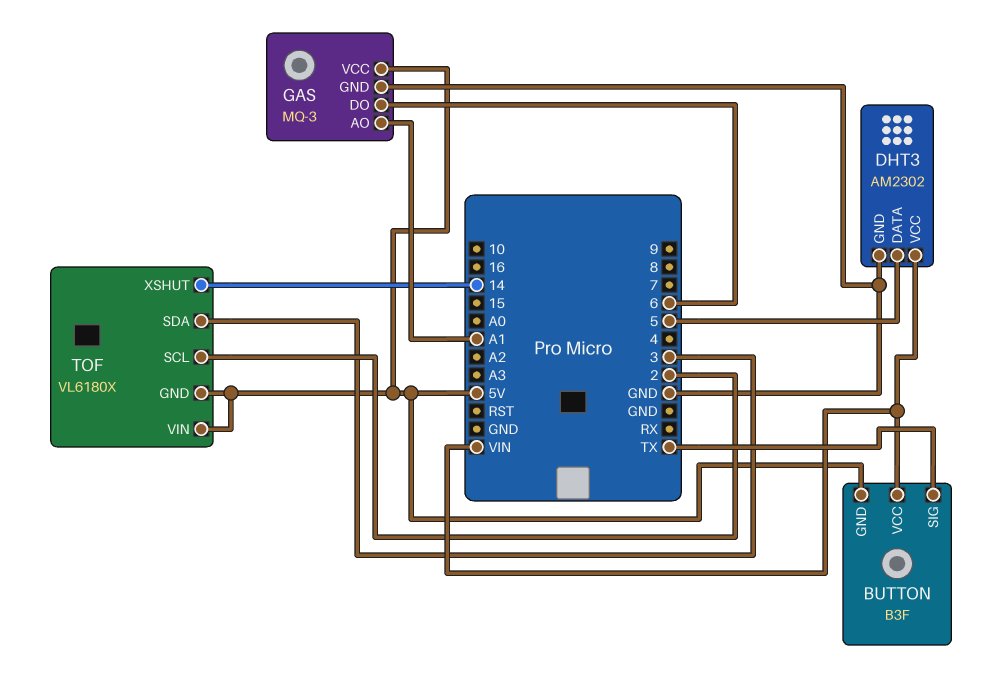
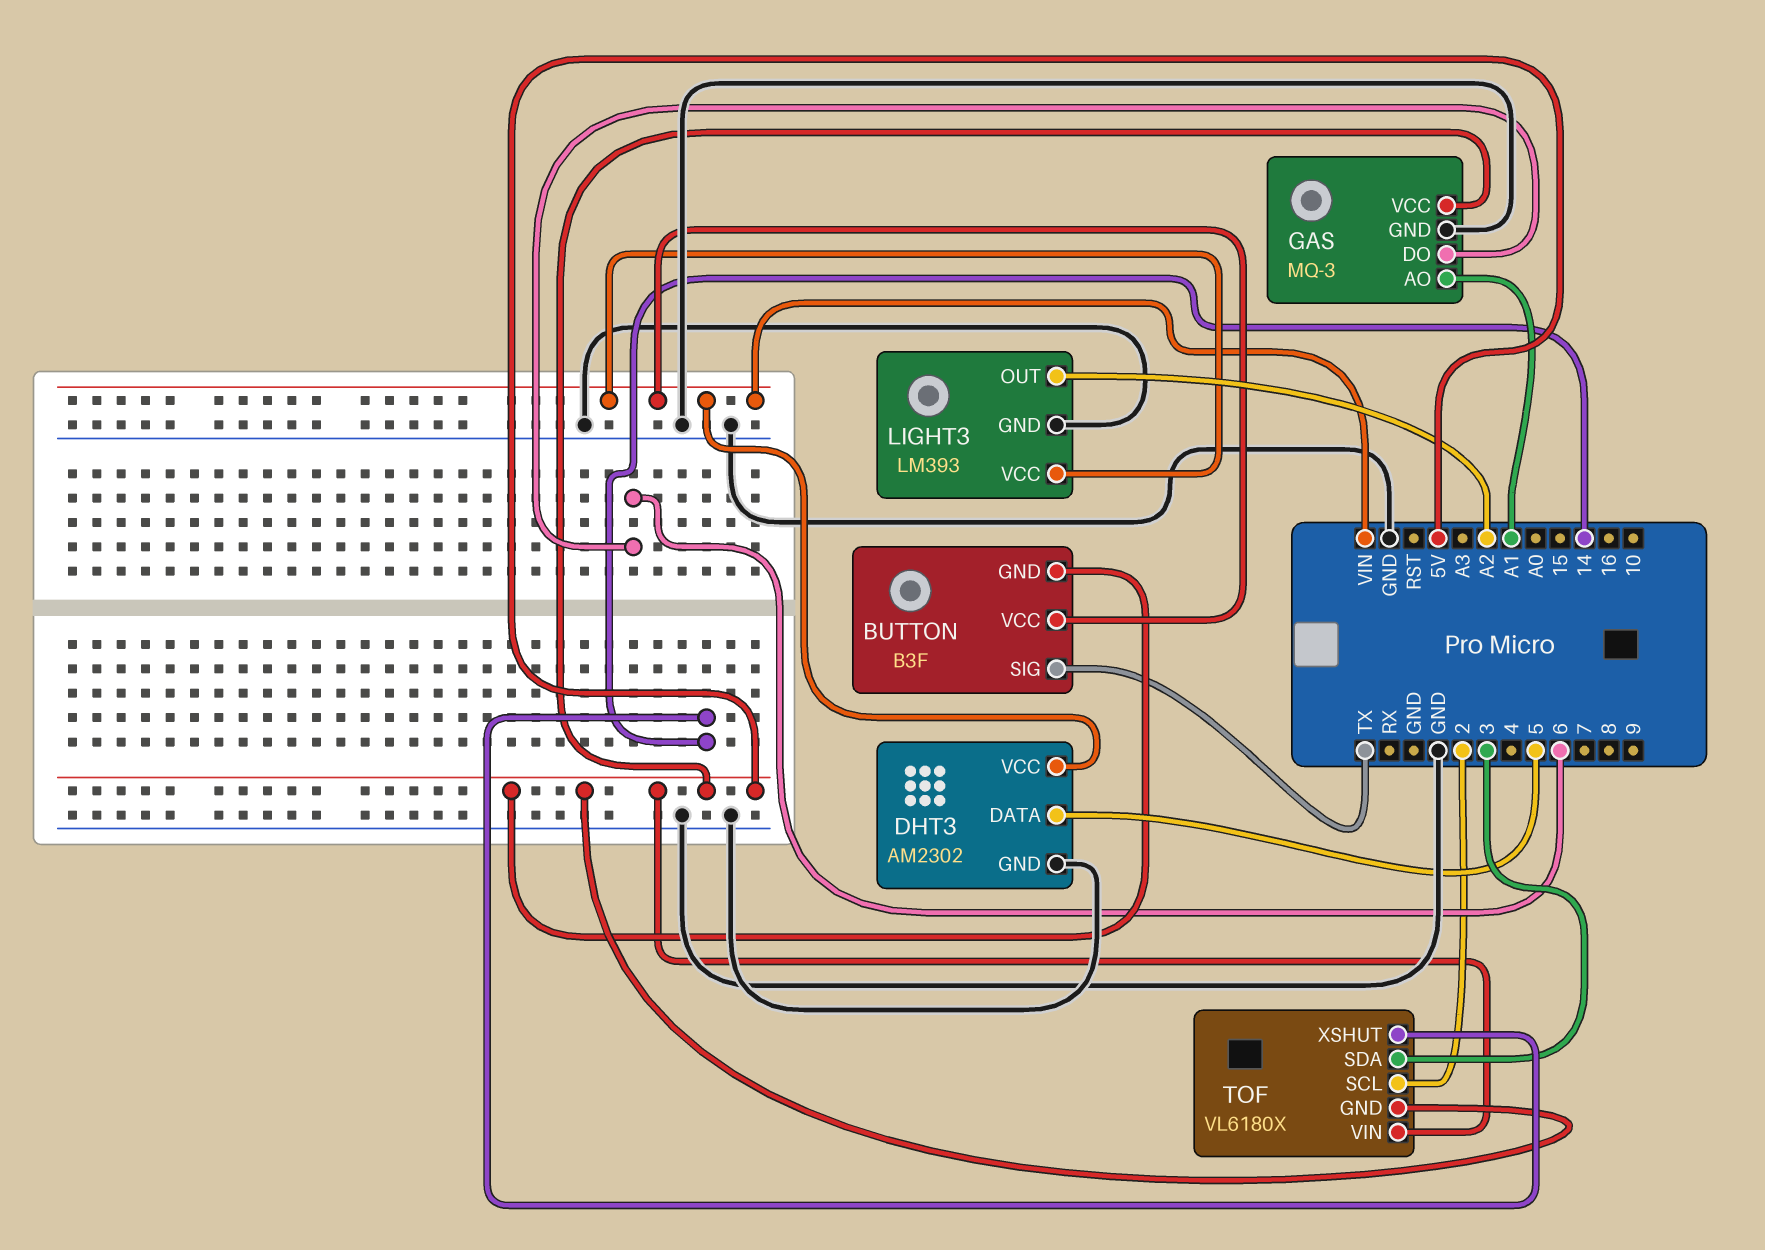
LIGHT3: none -> LM393
LIGHT3 pin GND: none -> GND
LIGHT3 pin OUT: none -> A2
LIGHT3 pin VCC: none -> VIN

